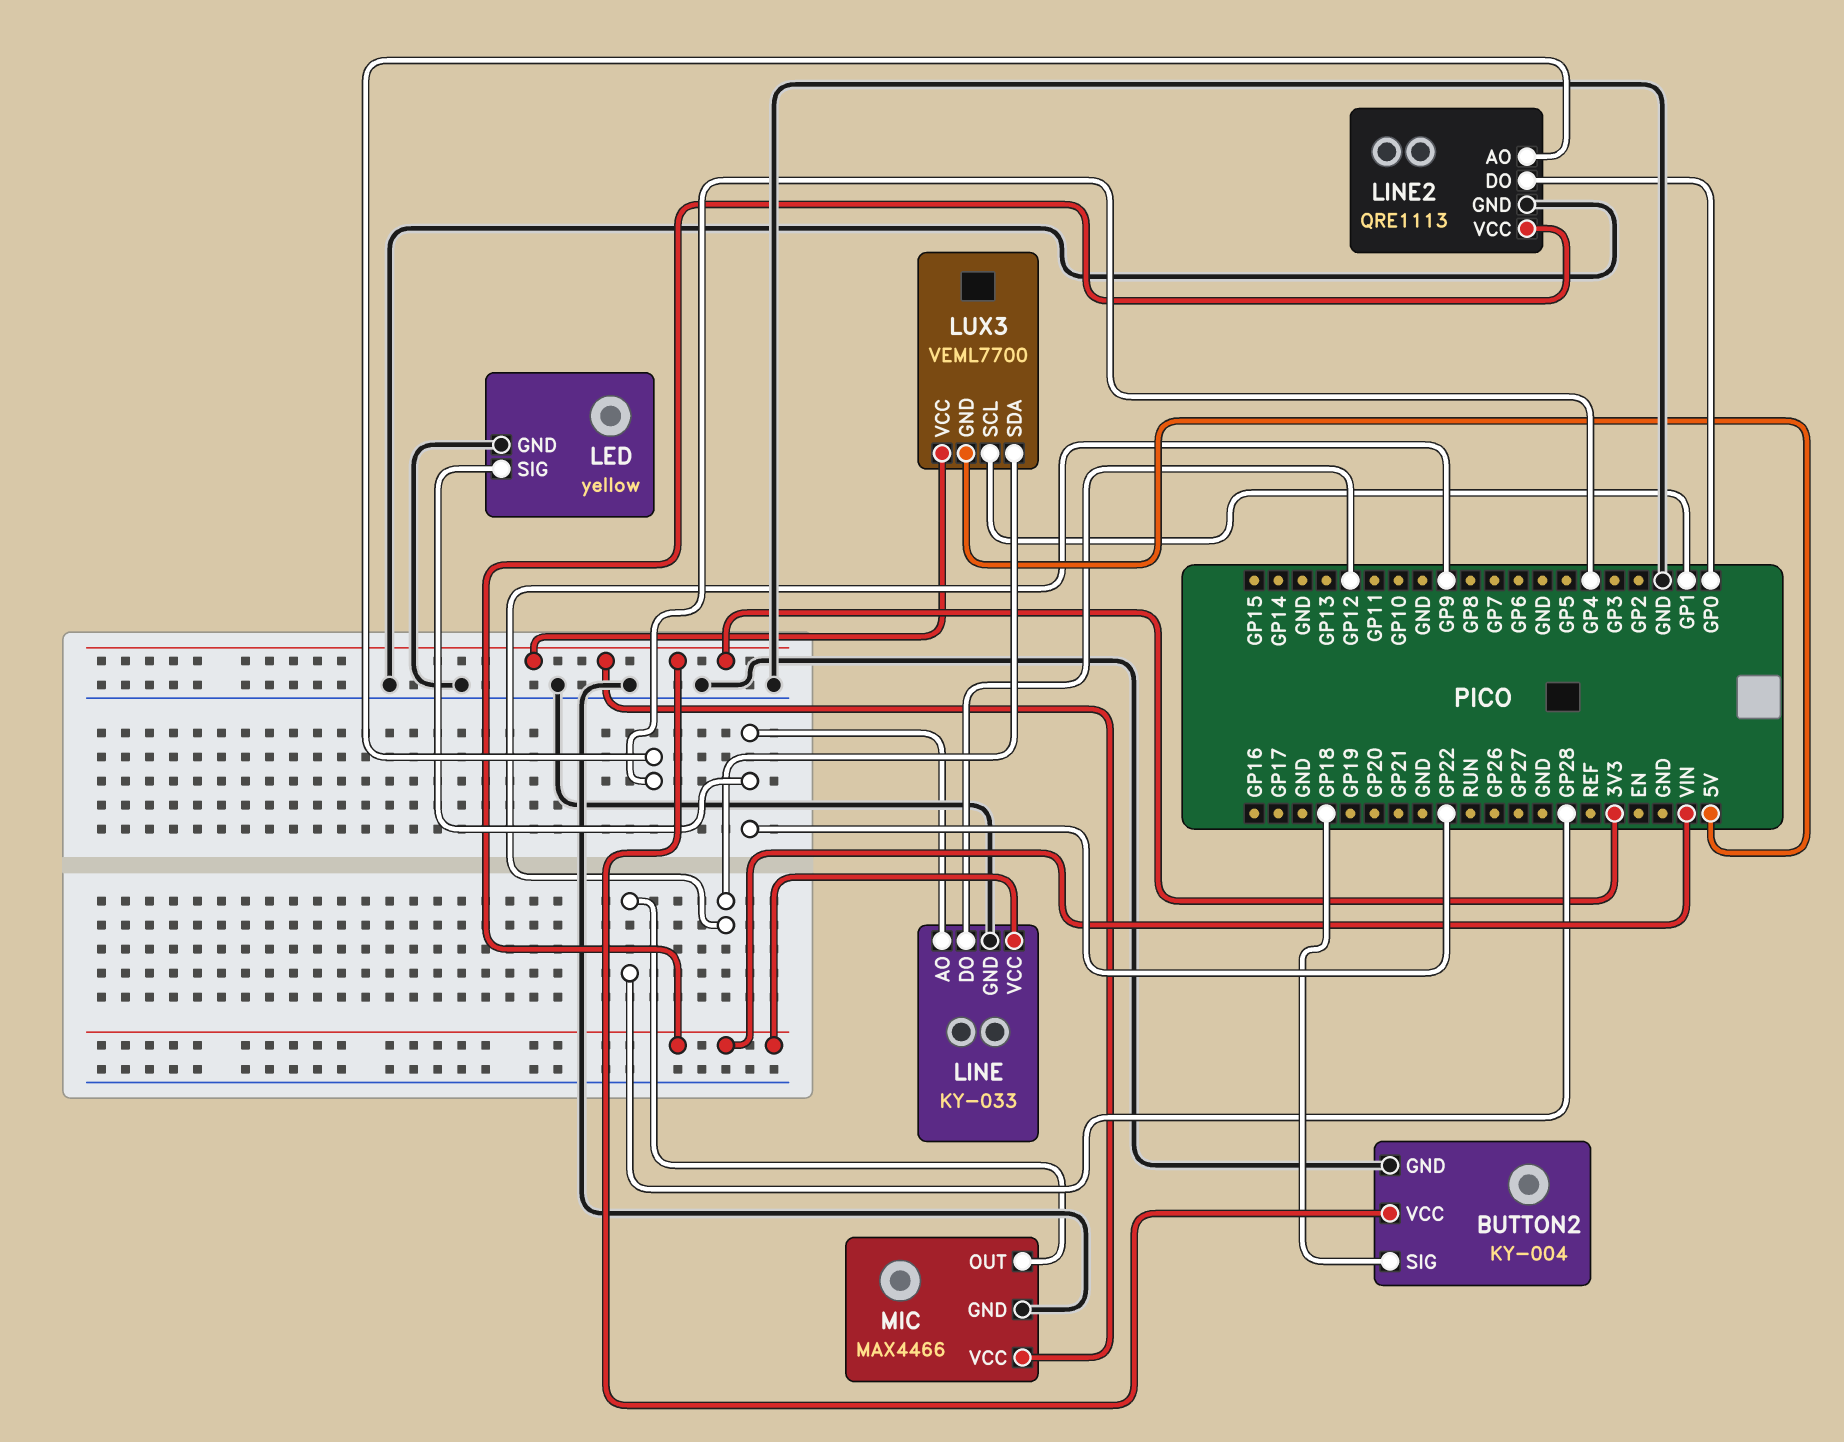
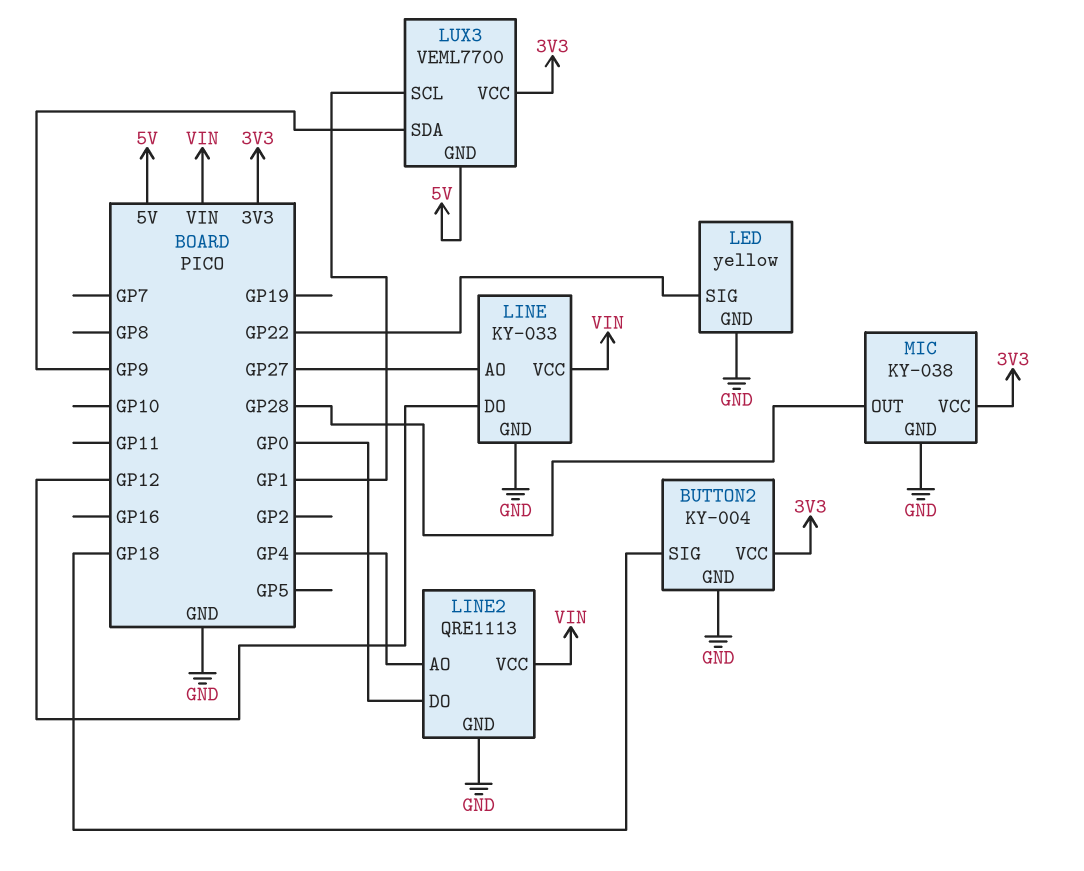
LINE pin AO: GP22 -> GP27
MIC: MAX4466 -> KY-038

